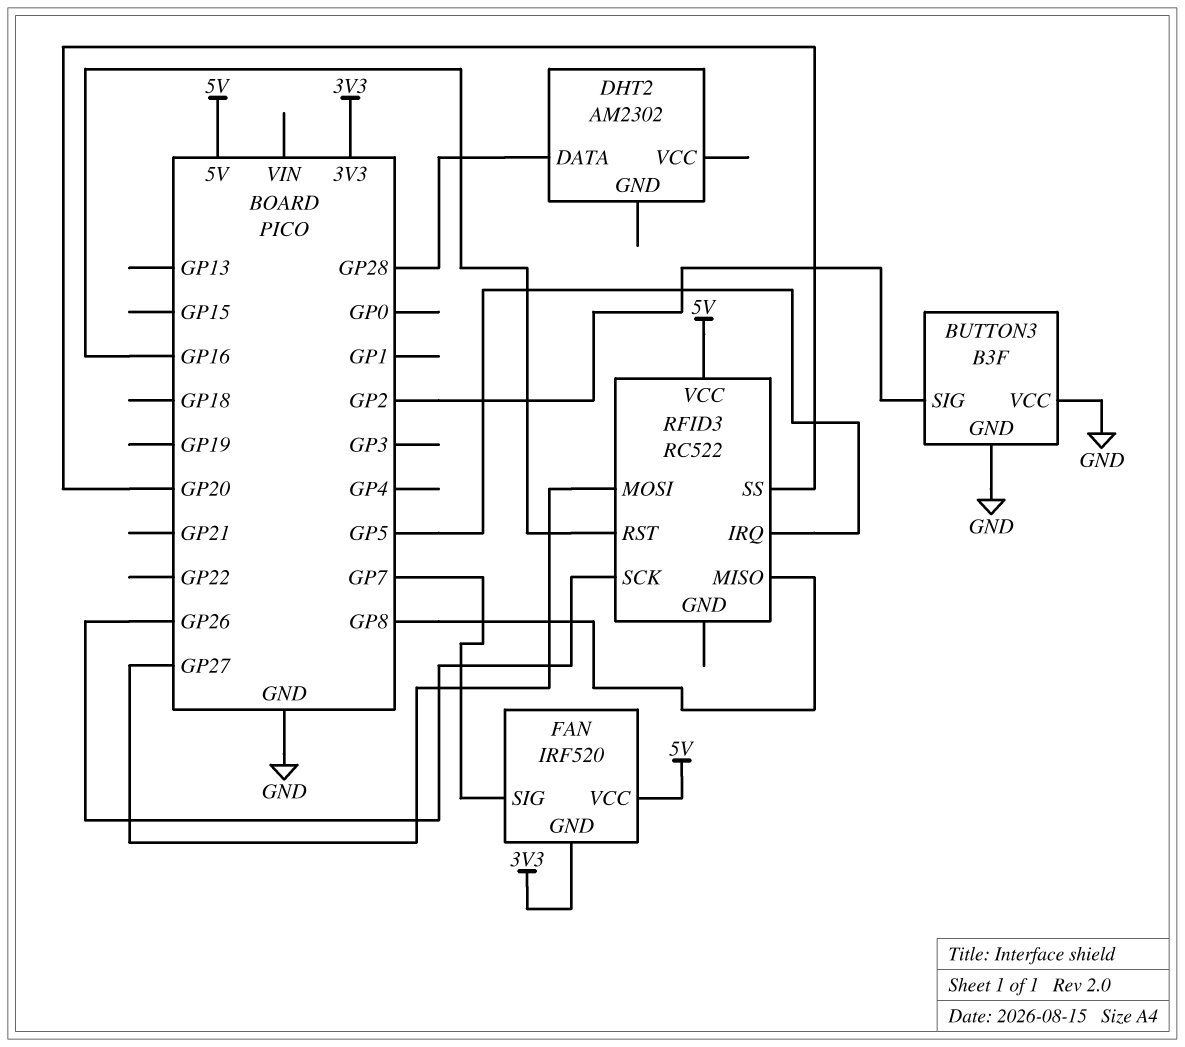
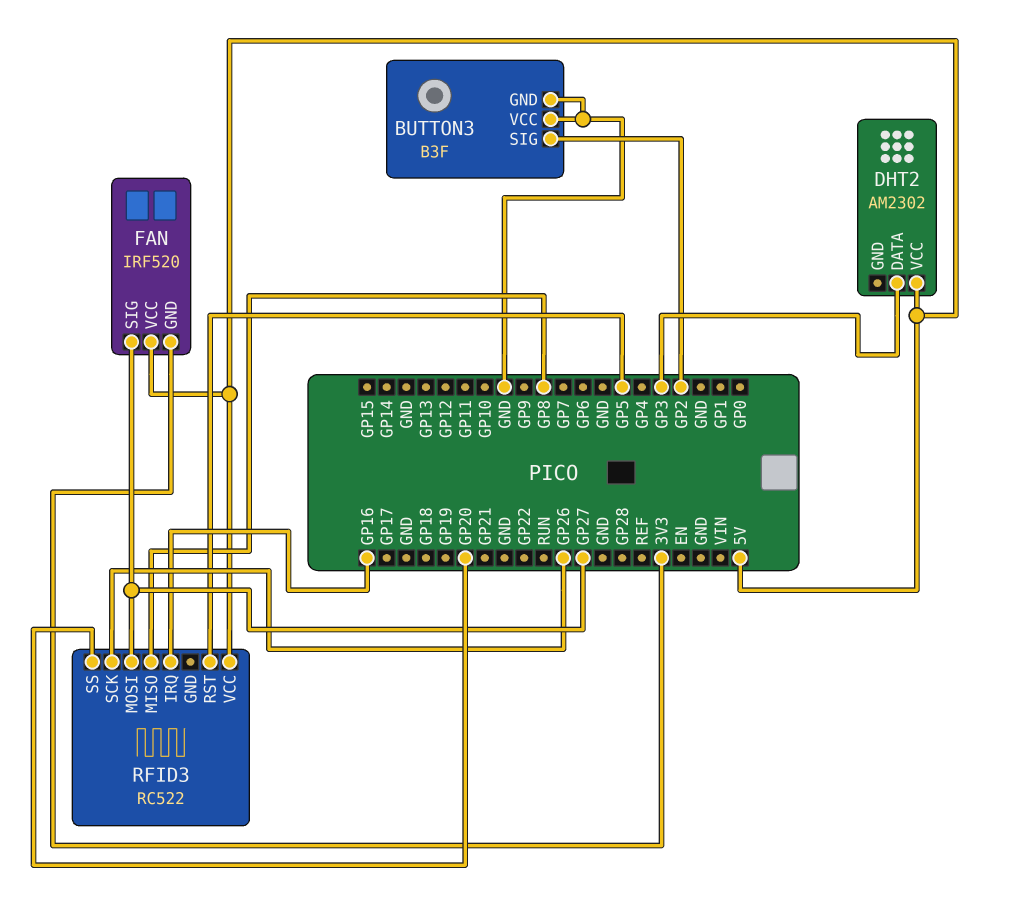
DHT2 pin DATA: GP28 -> GP3
DHT2 pin VCC: none -> 5V
FAN pin SIG: GP7 -> GP27
RFID3 pin IRQ: GP5 -> GP16
RFID3 pin RST: GP16 -> GP5

